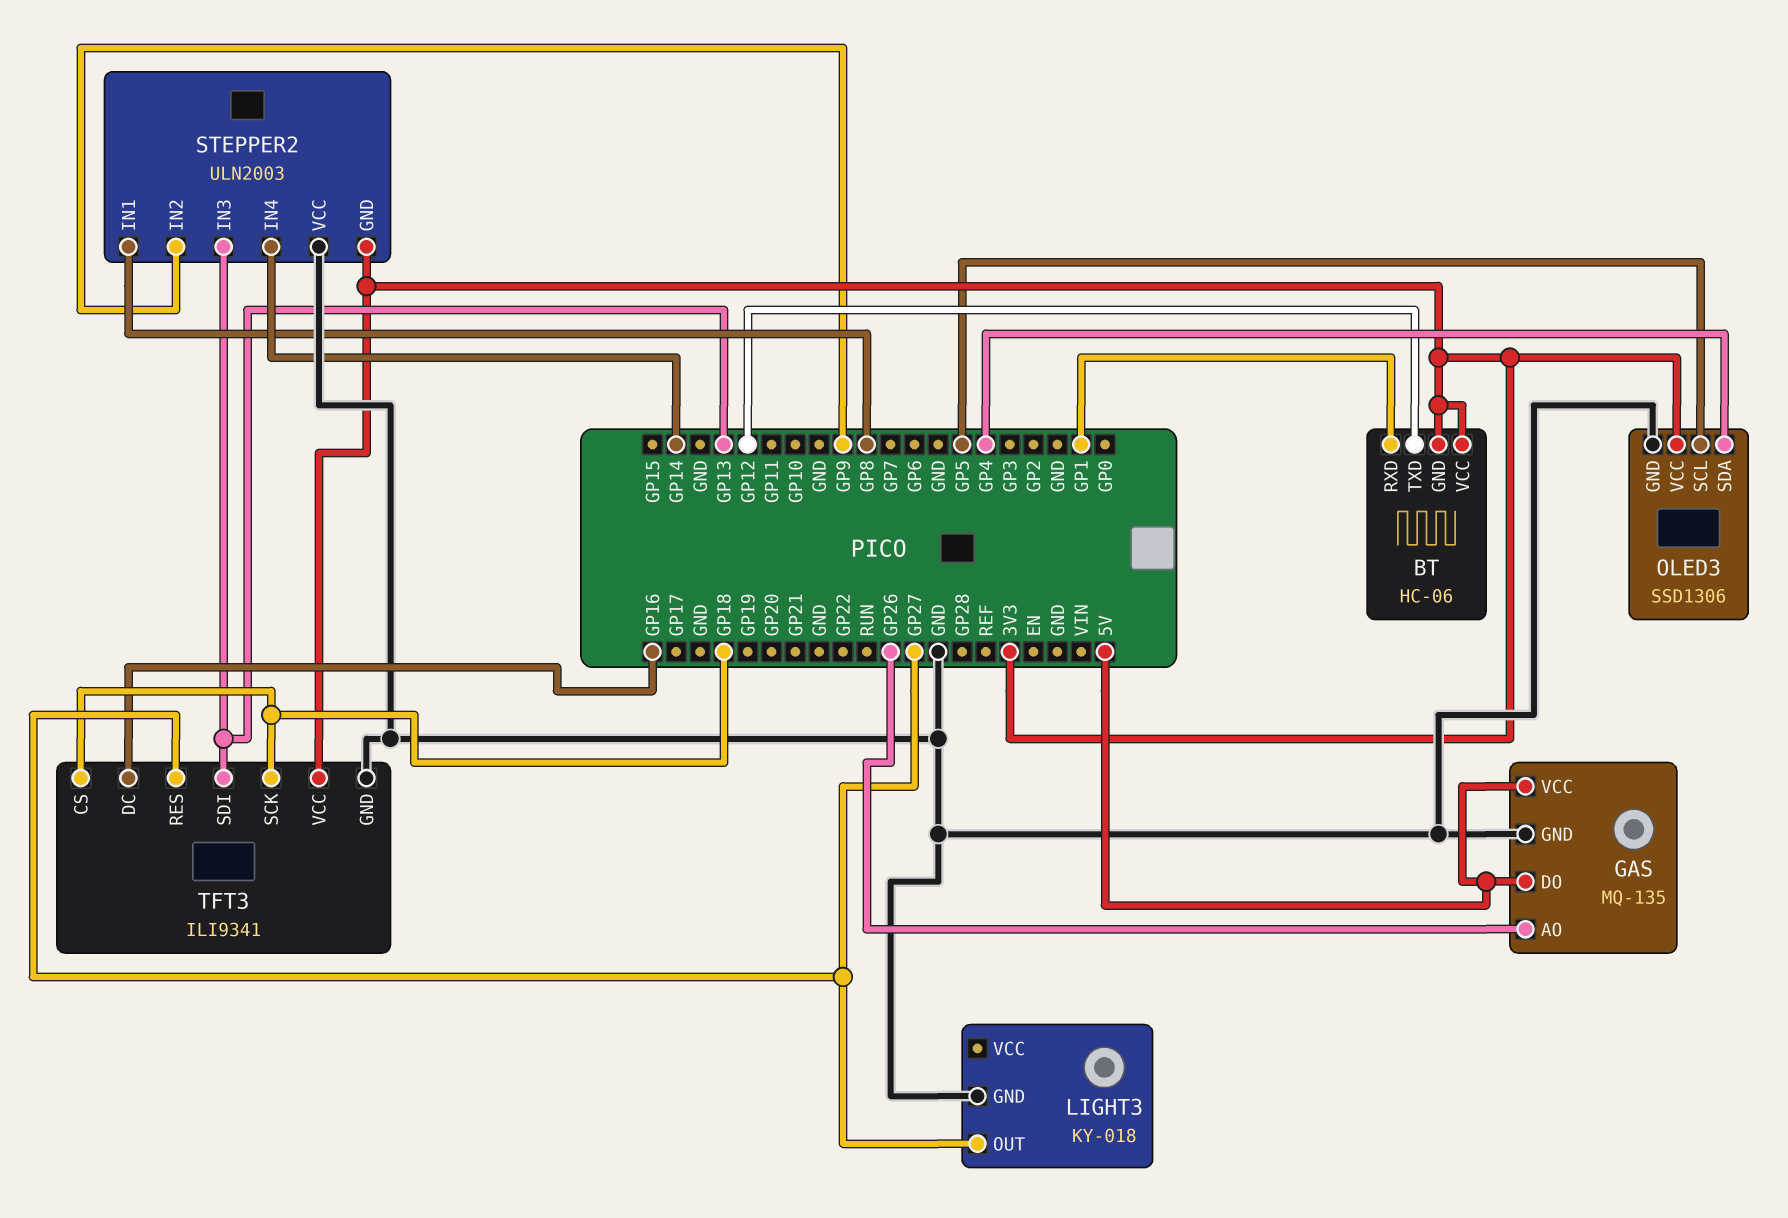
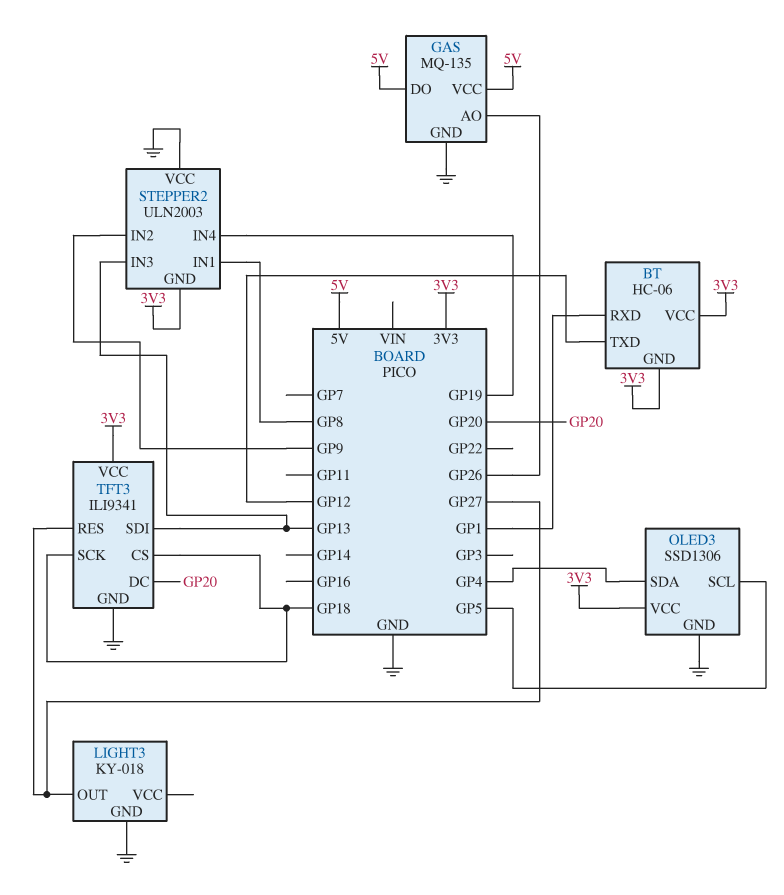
STEPPER2 pin IN4: GP14 -> GP19
TFT3 pin DC: GP16 -> GP20

